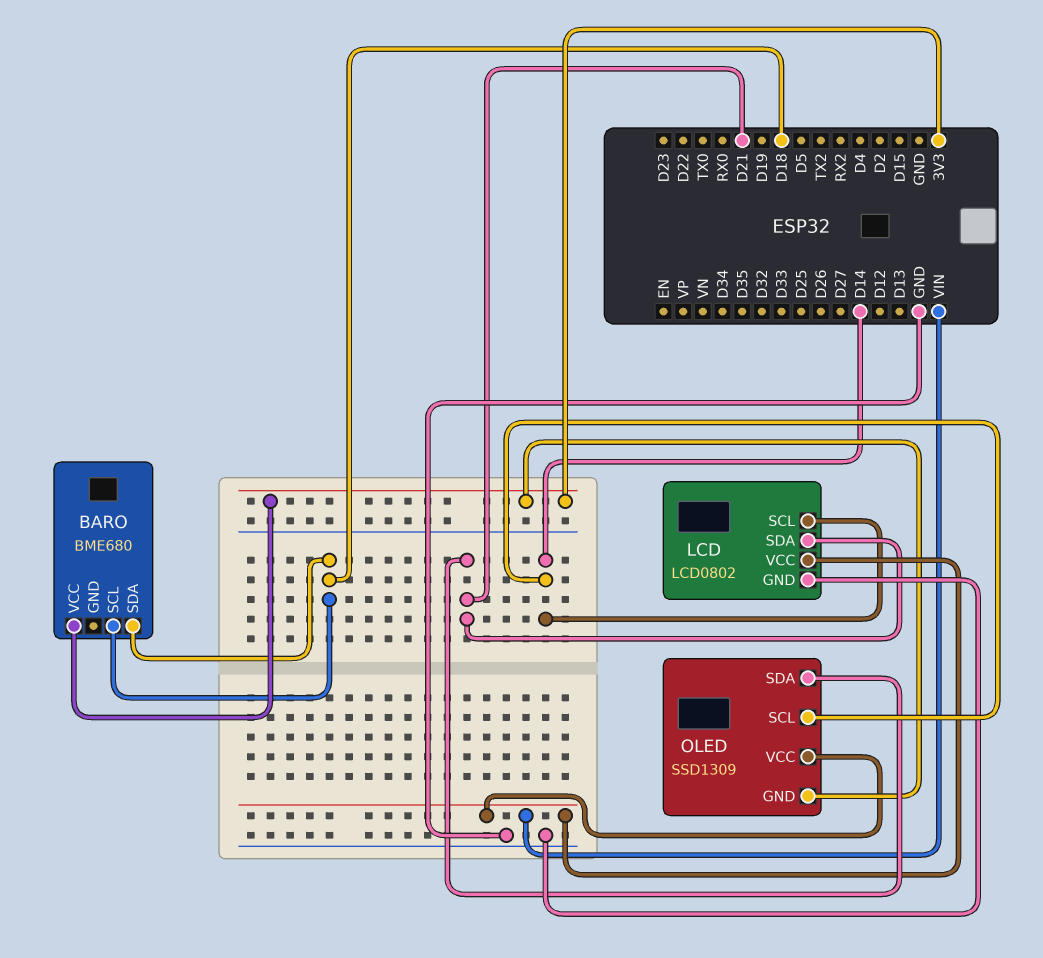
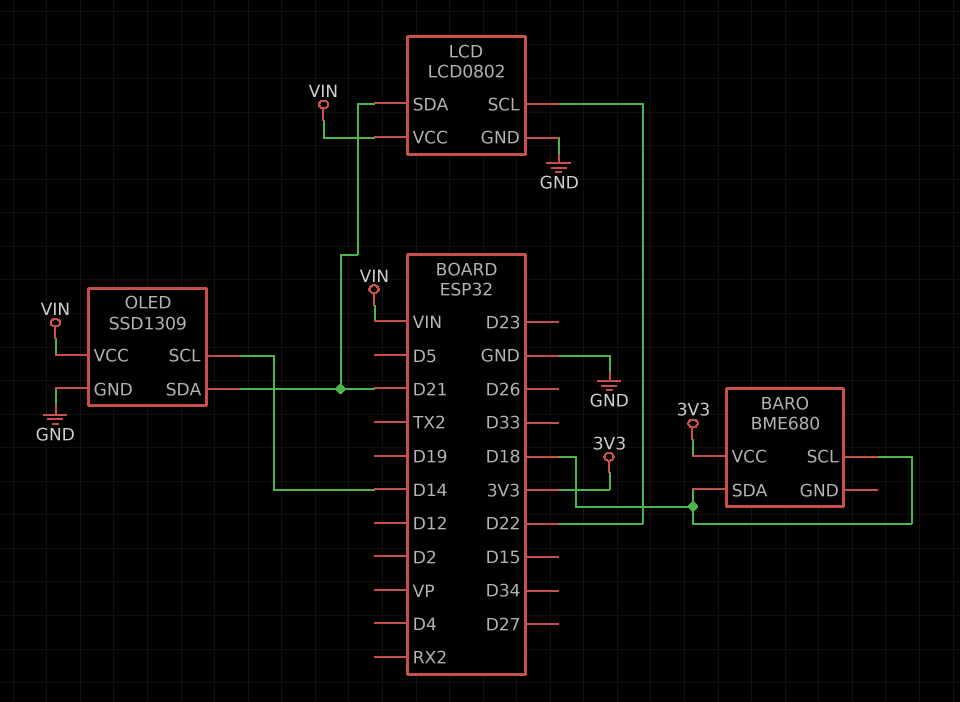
LCD pin SCL: D14 -> D22
OLED pin GND: 3V3 -> GND

